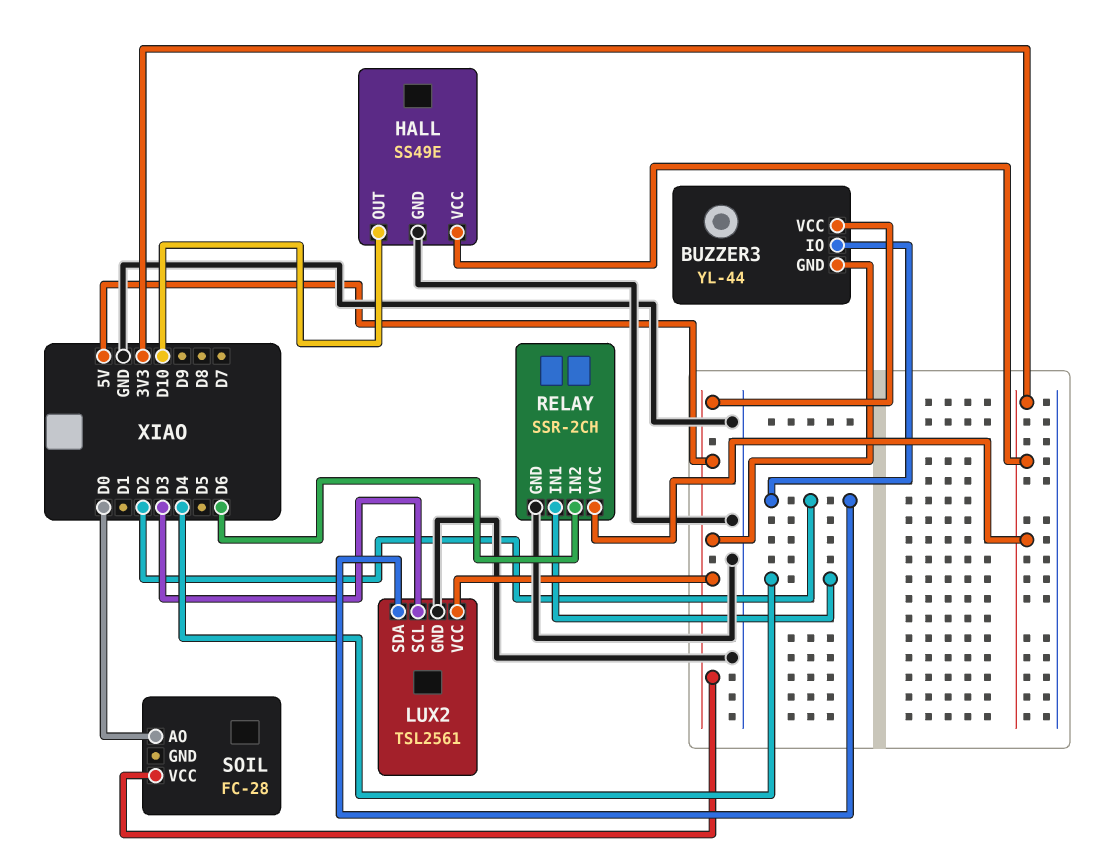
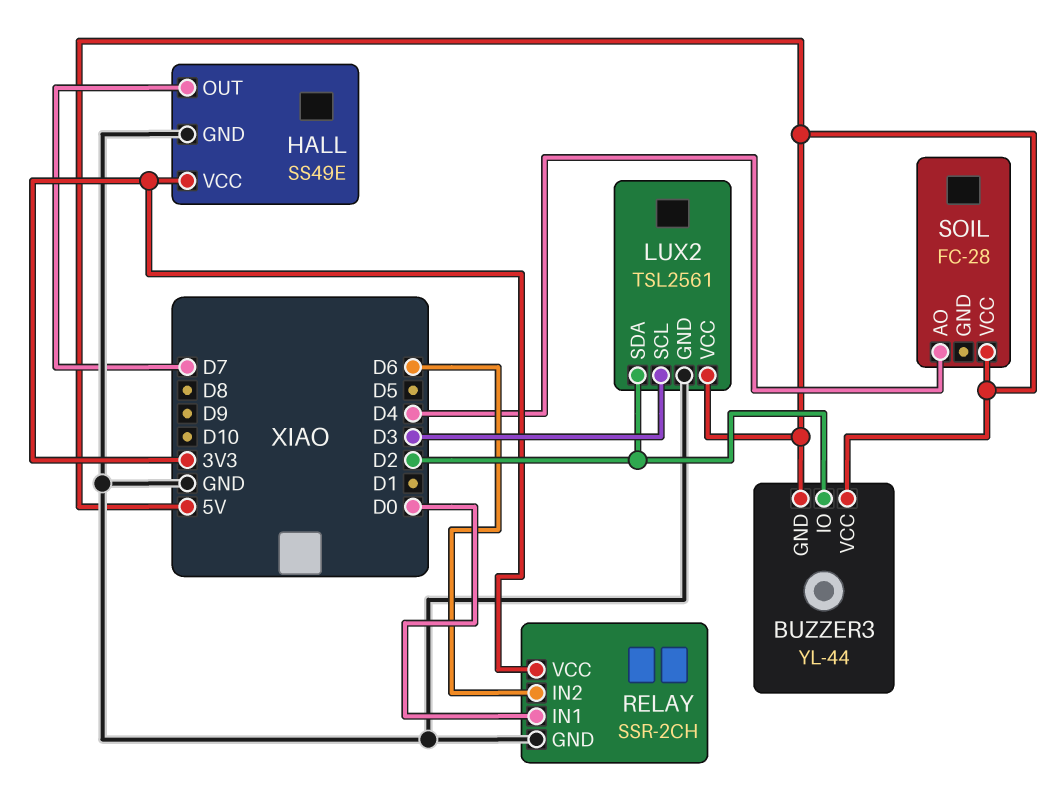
HALL pin OUT: D10 -> D7
RELAY pin IN1: D4 -> D0
SOIL pin AO: D0 -> D4

